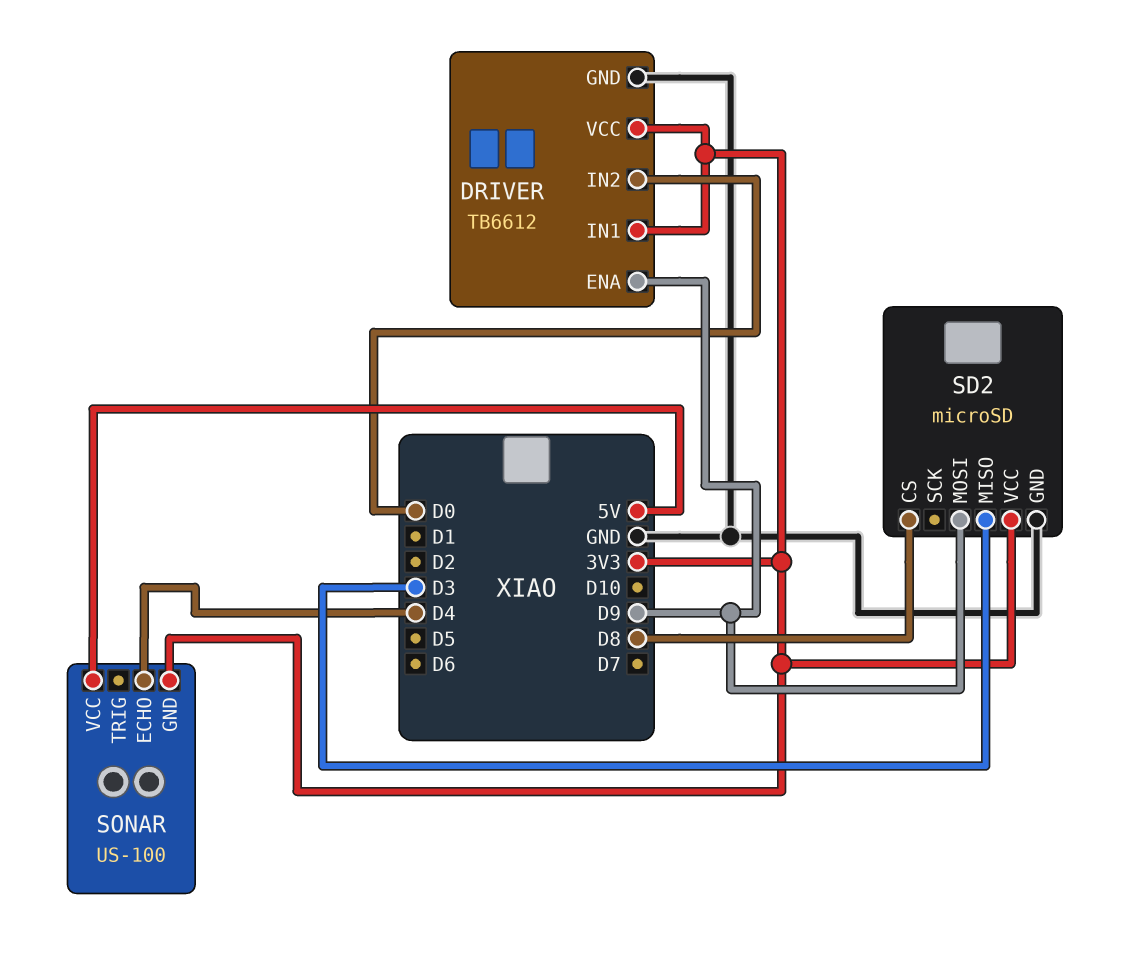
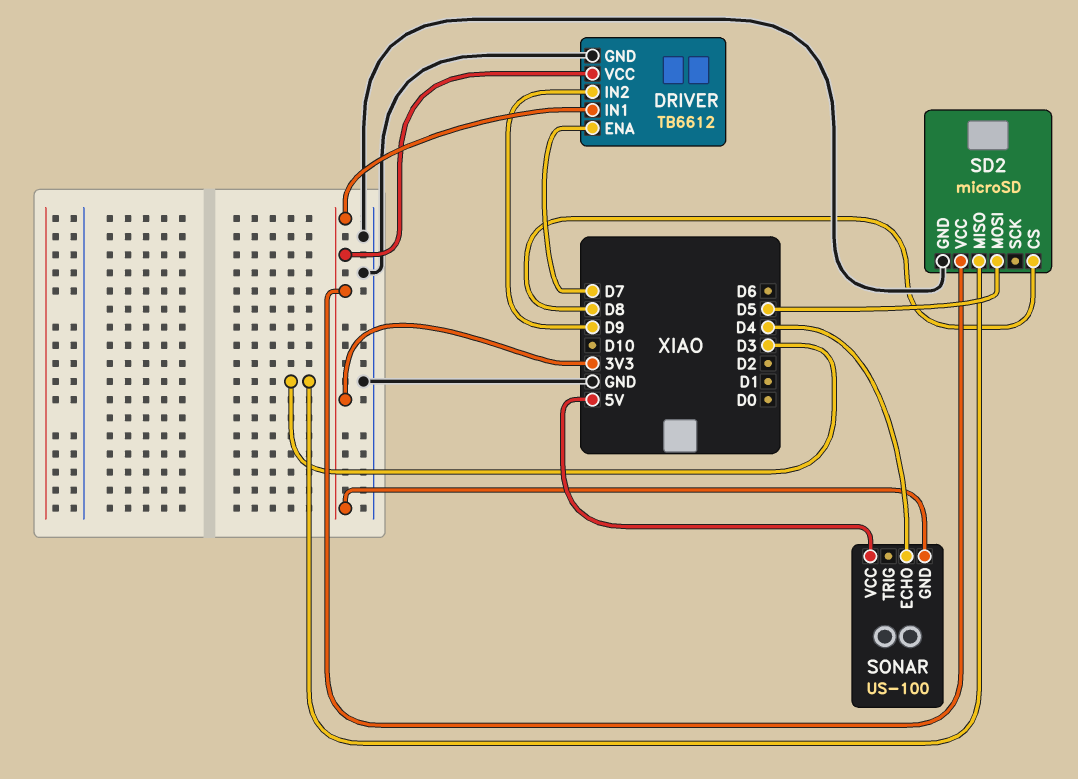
DRIVER pin ENA: D9 -> D7
DRIVER pin IN2: D0 -> D9
SD2 pin MOSI: D9 -> D5

